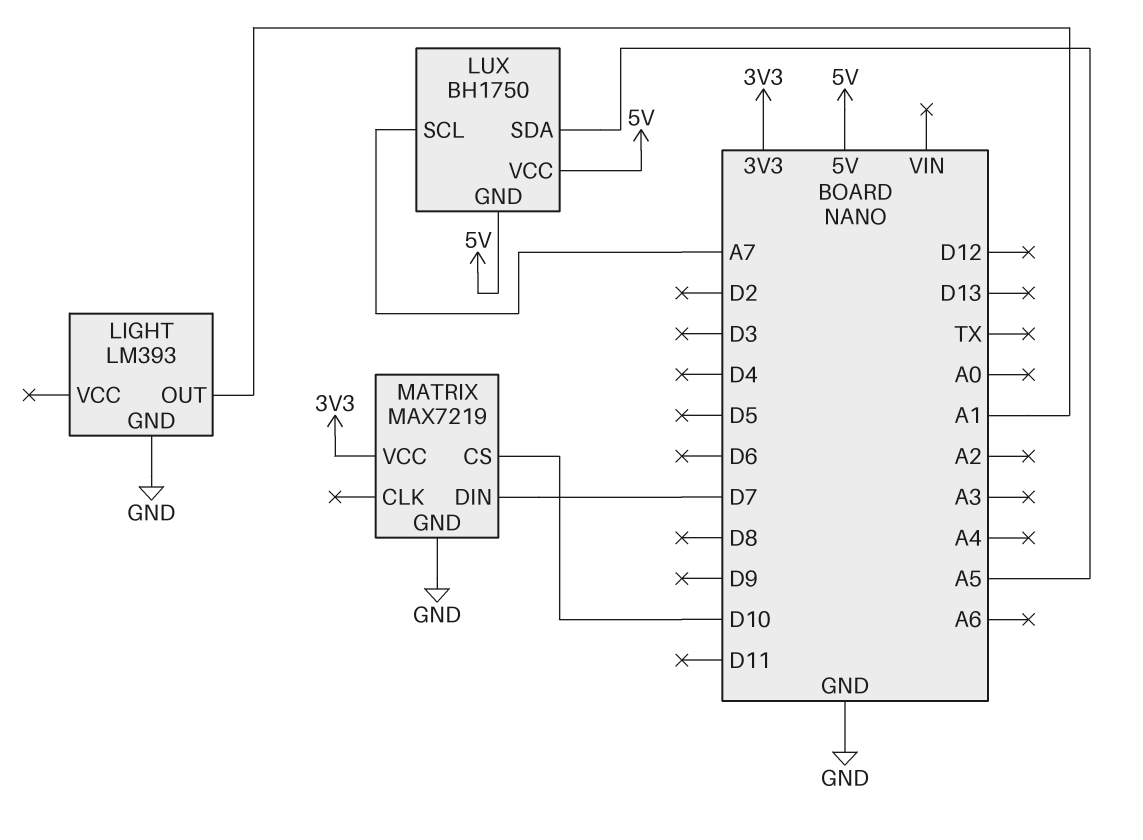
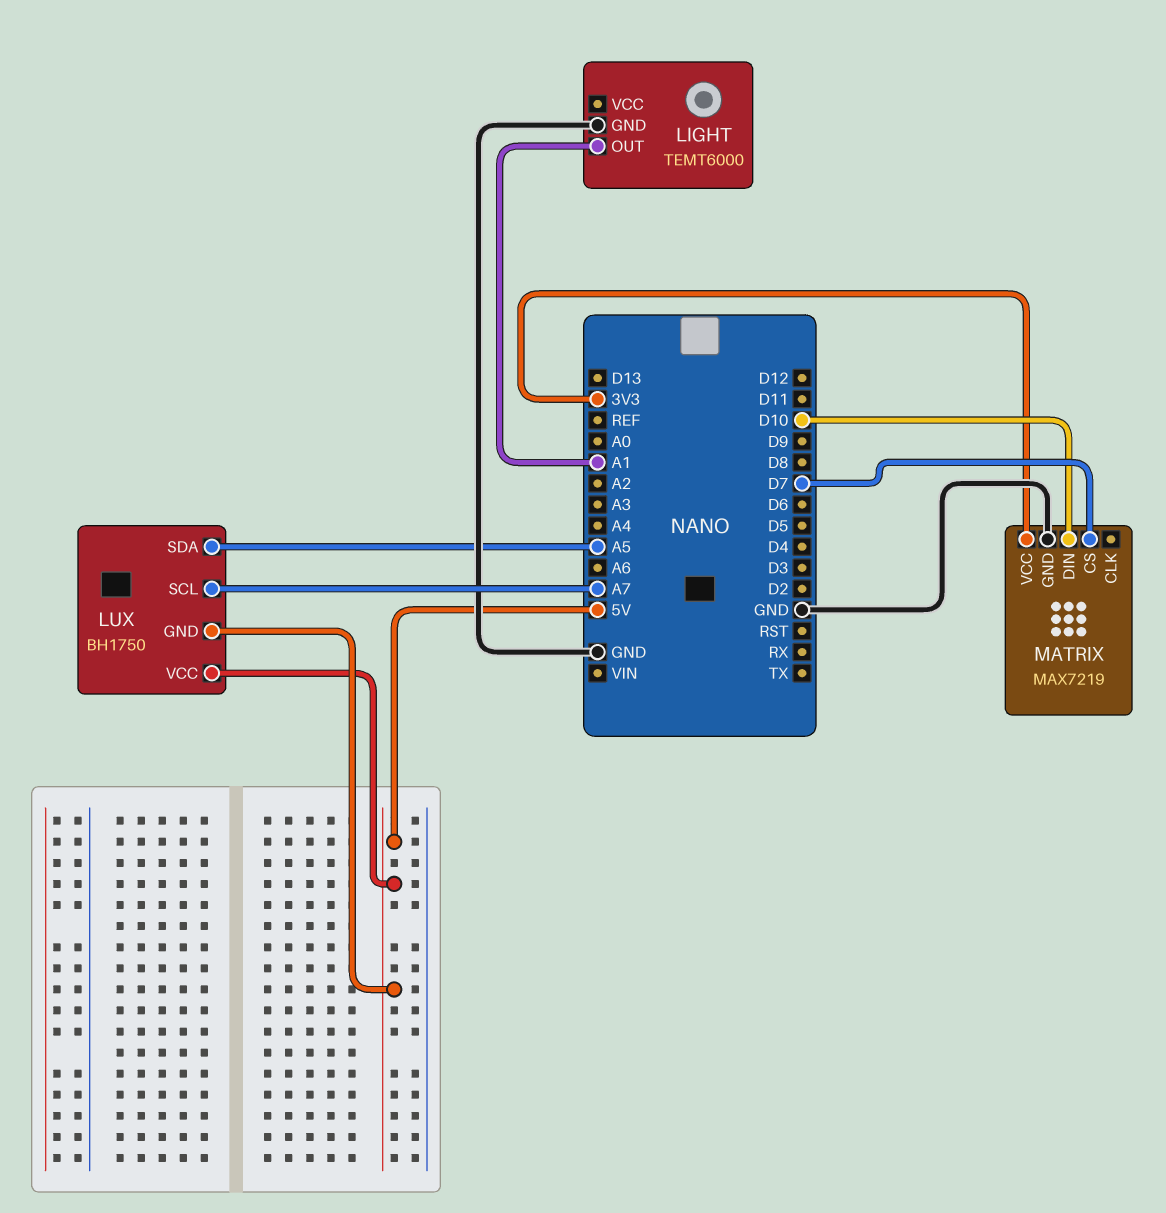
LIGHT: LM393 -> TEMT6000
MATRIX pin CS: D10 -> D7
MATRIX pin DIN: D7 -> D10

